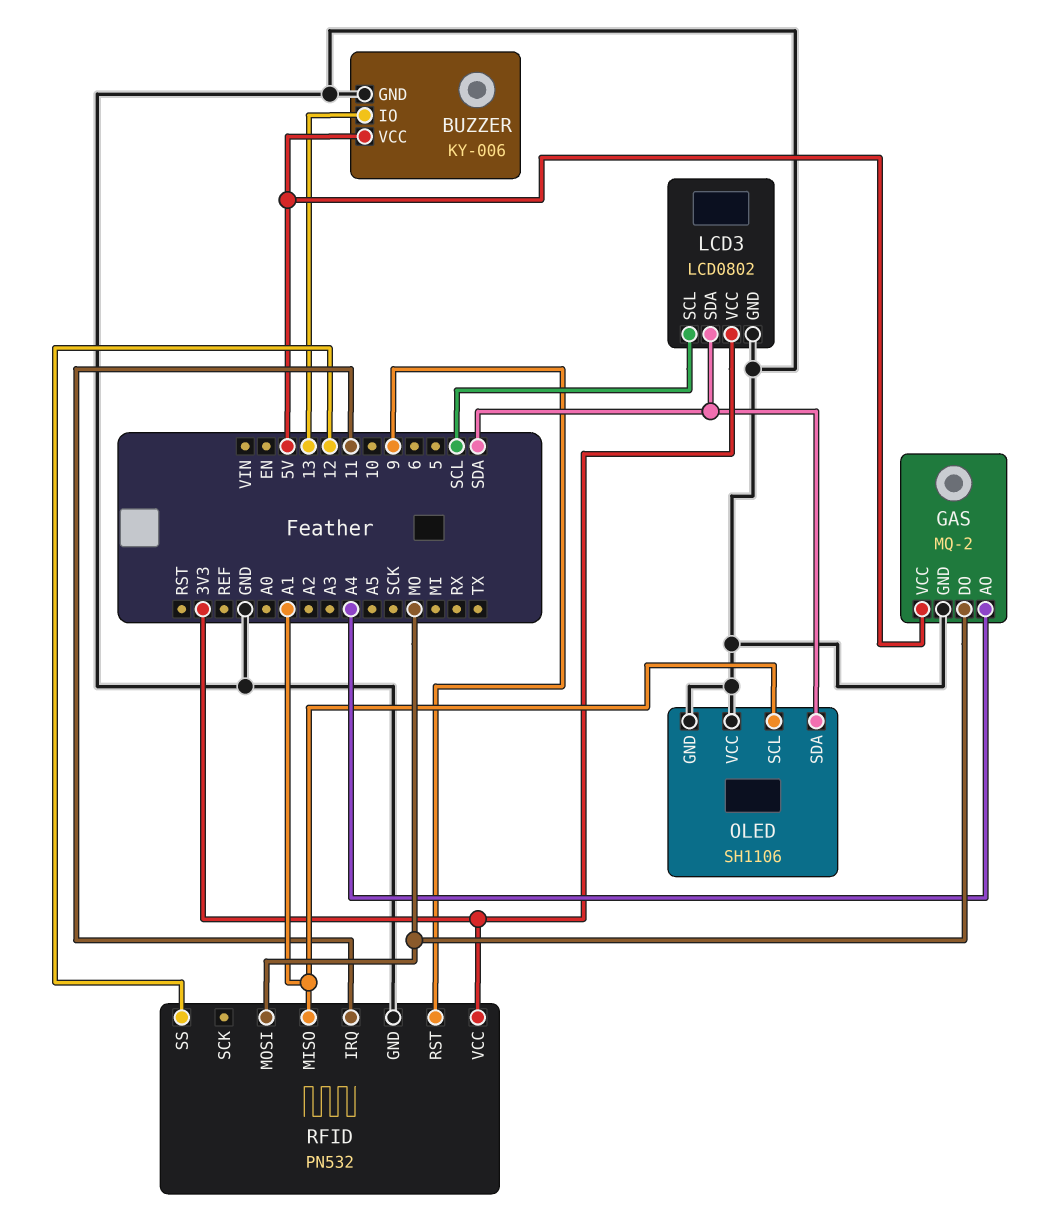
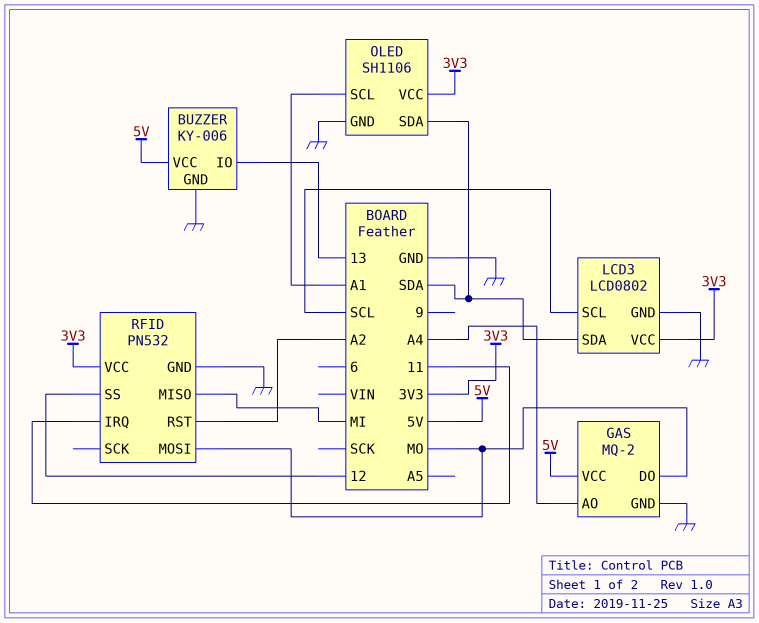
OLED pin VCC: GND -> 3V3
RFID pin MISO: A1 -> MI
RFID pin RST: 9 -> A2

